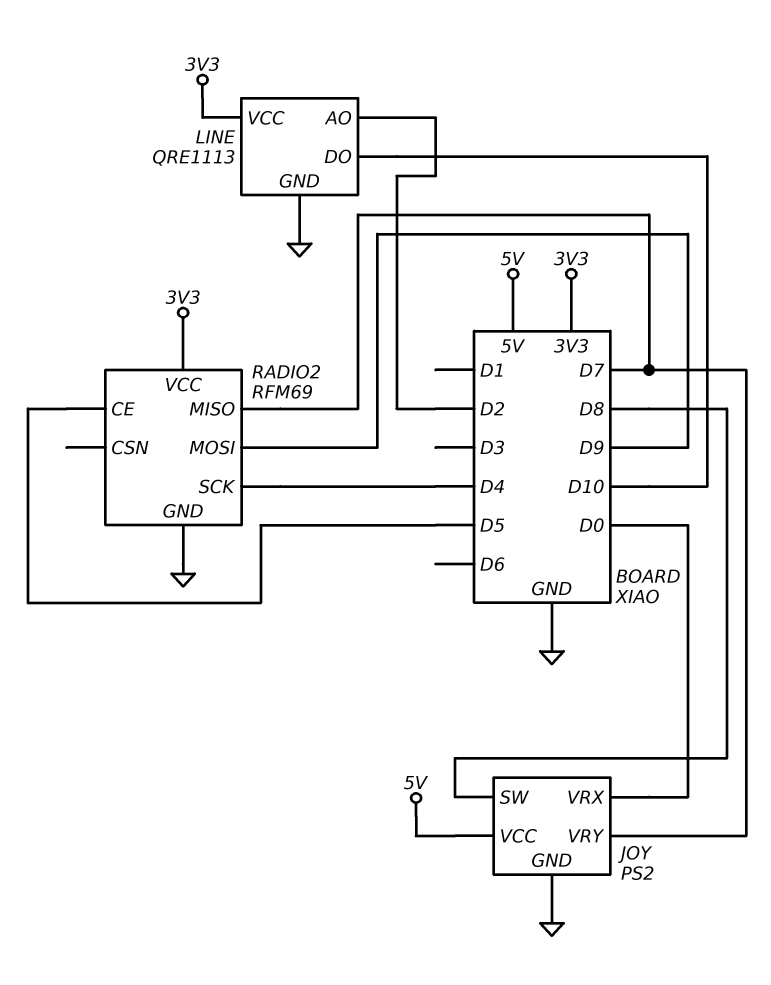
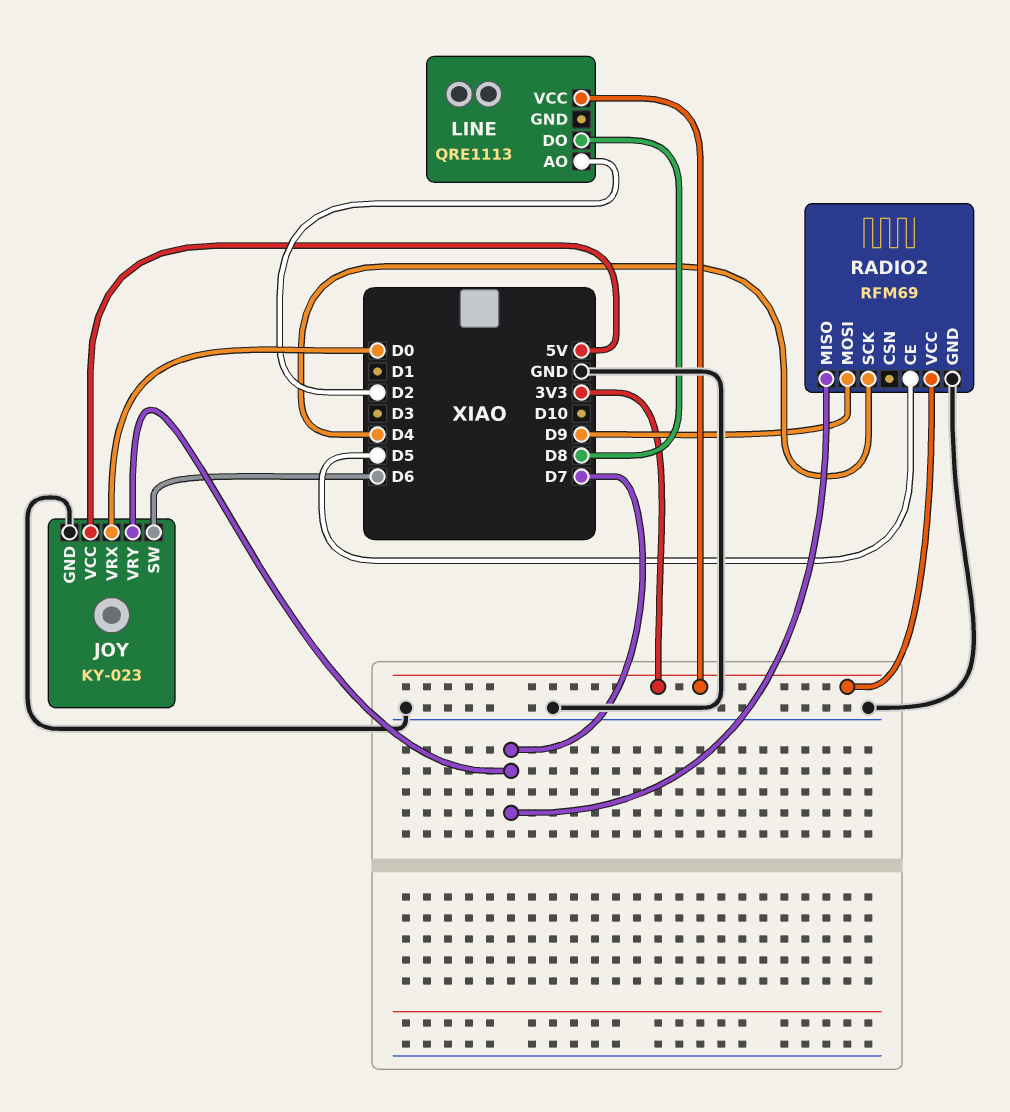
JOY: PS2 -> KY-023
JOY pin SW: D8 -> D6
LINE pin DO: D10 -> D8
LINE pin GND: GND -> none

